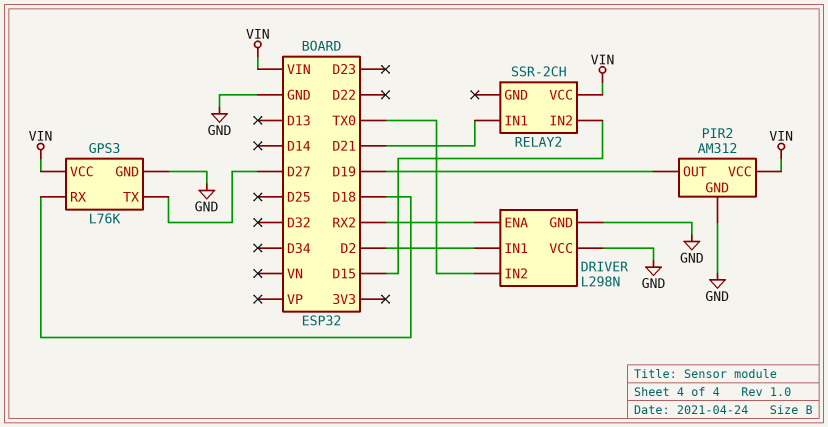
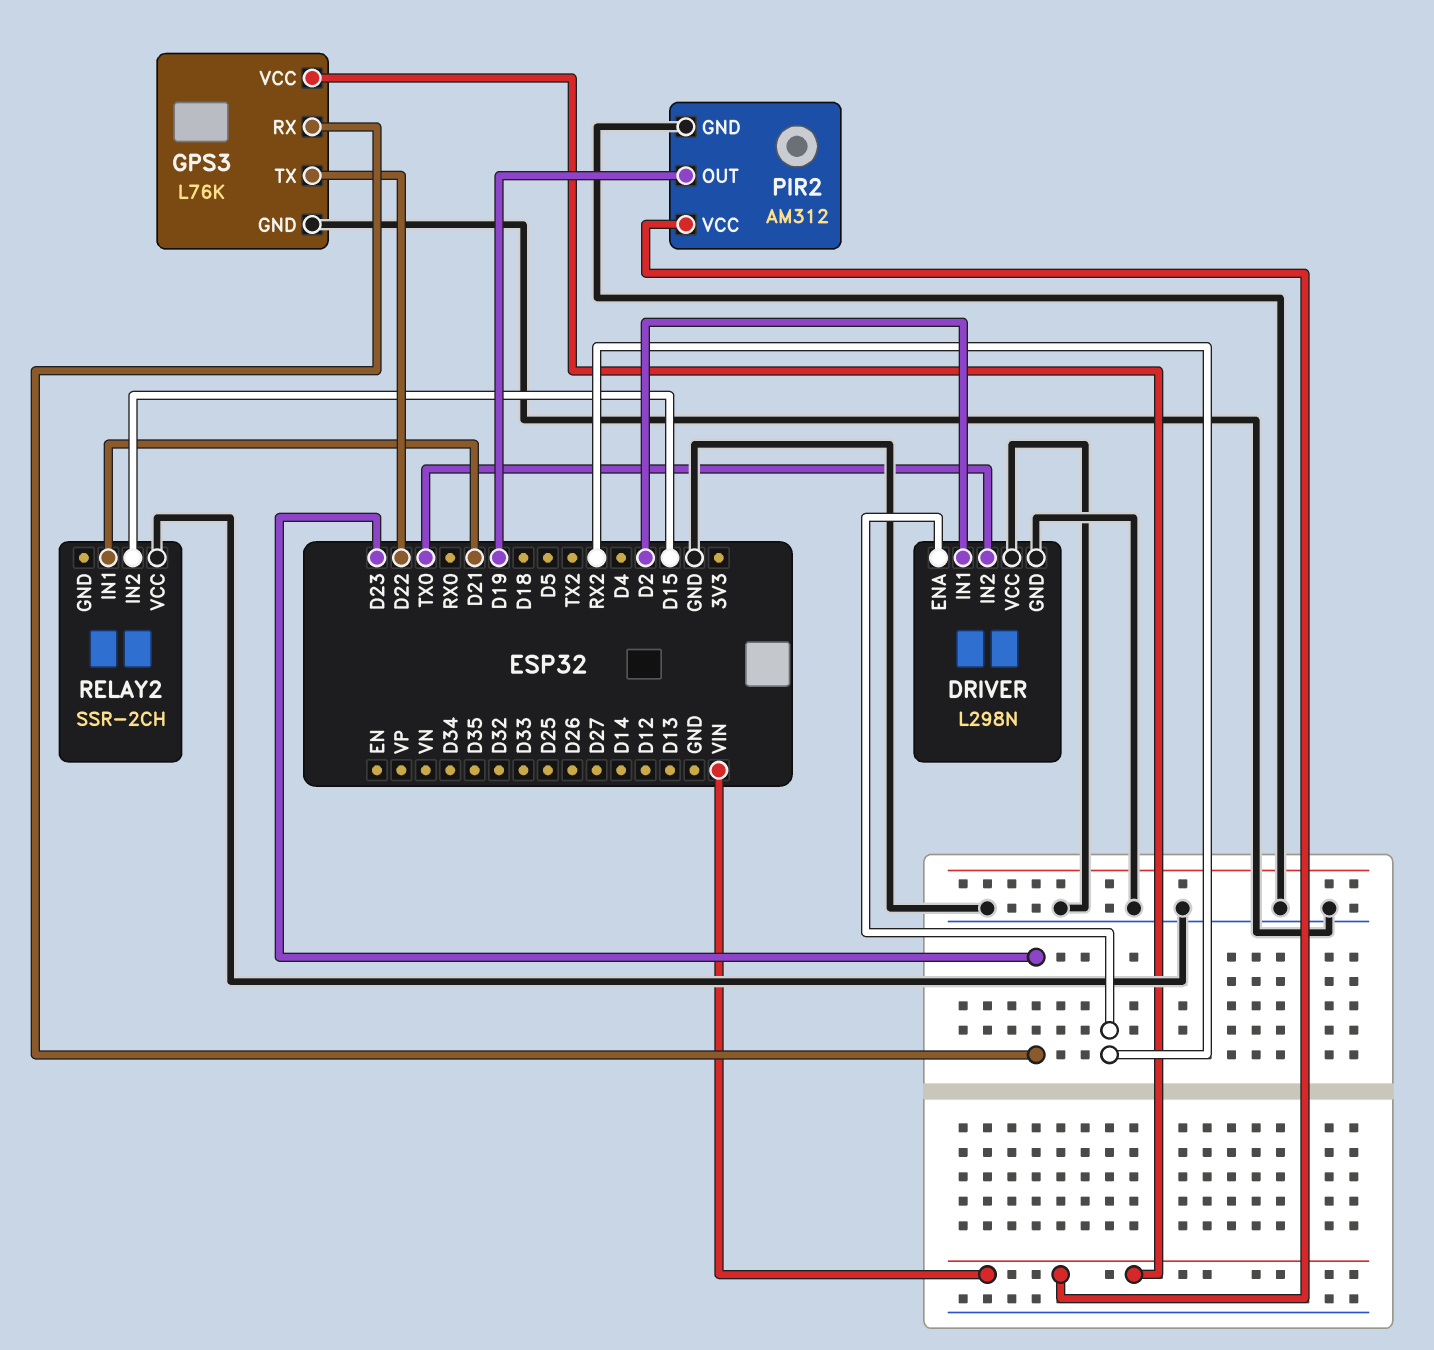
GPS3 pin RX: D18 -> D23
GPS3 pin TX: D27 -> D22
RELAY2 pin VCC: VIN -> GND

